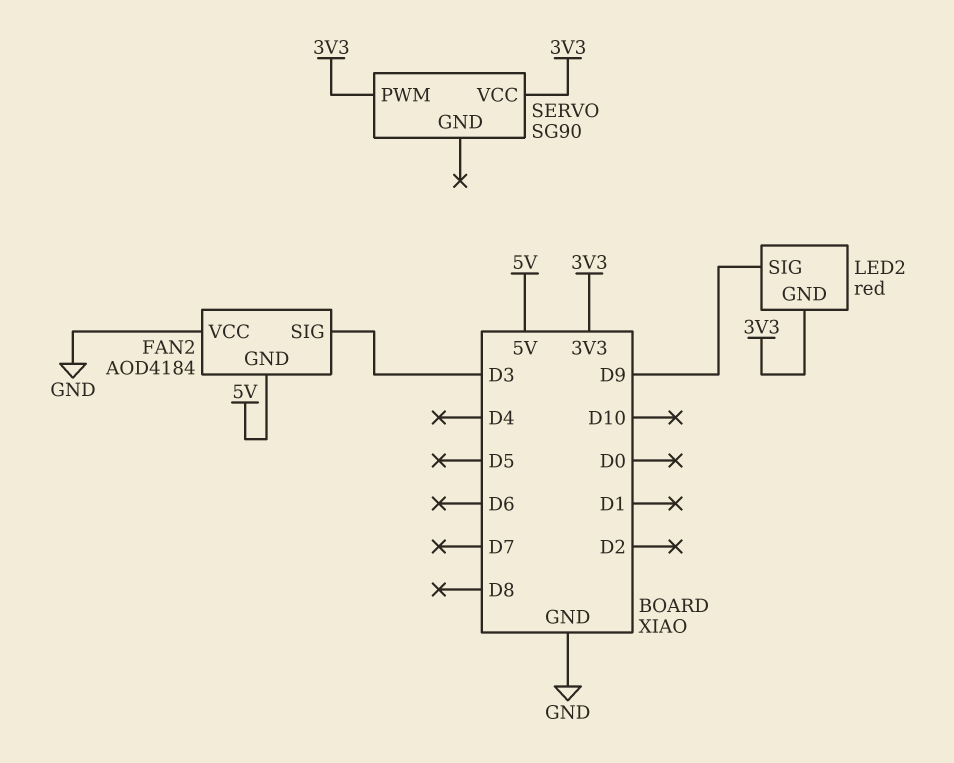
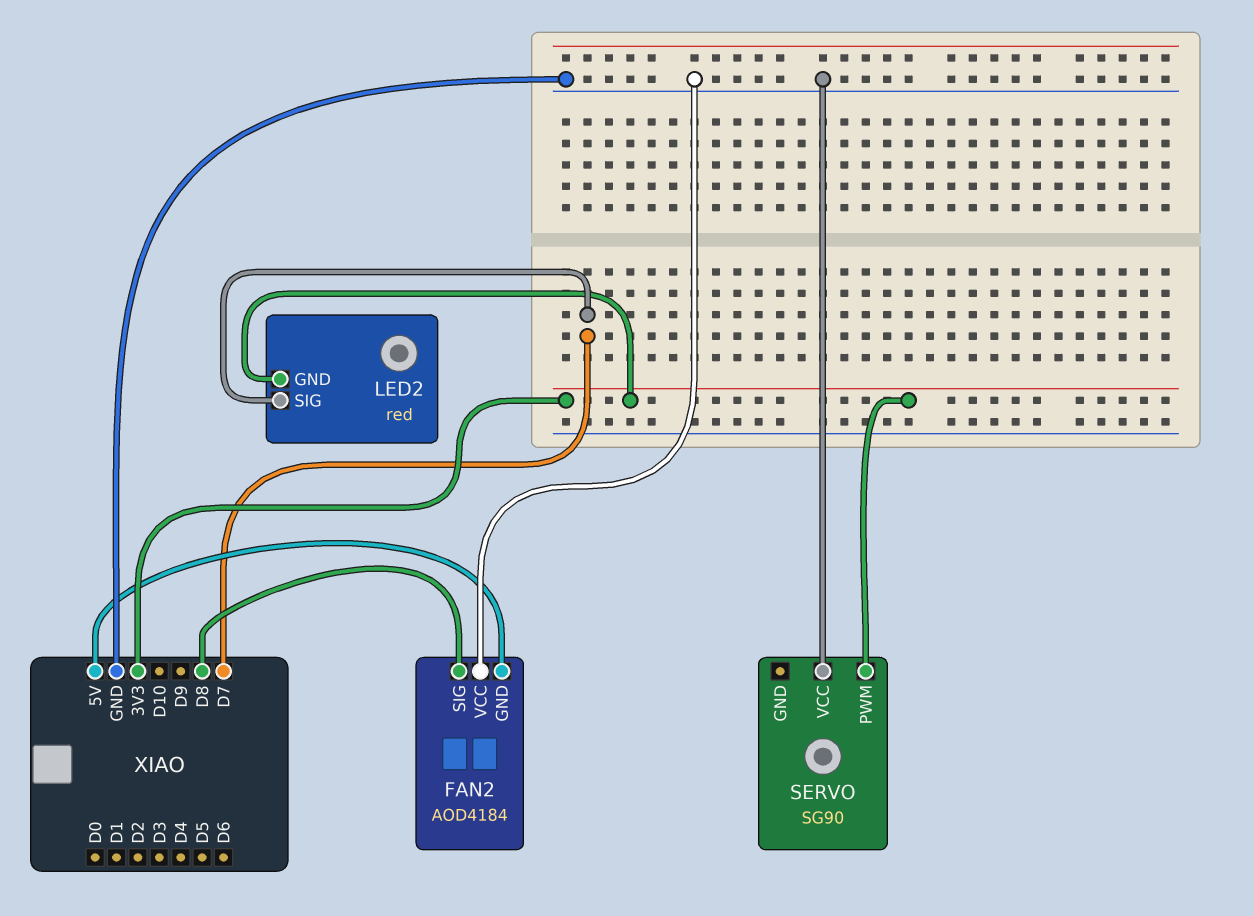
FAN2 pin SIG: D3 -> D8
LED2 pin SIG: D9 -> D7
SERVO pin VCC: 3V3 -> GND

